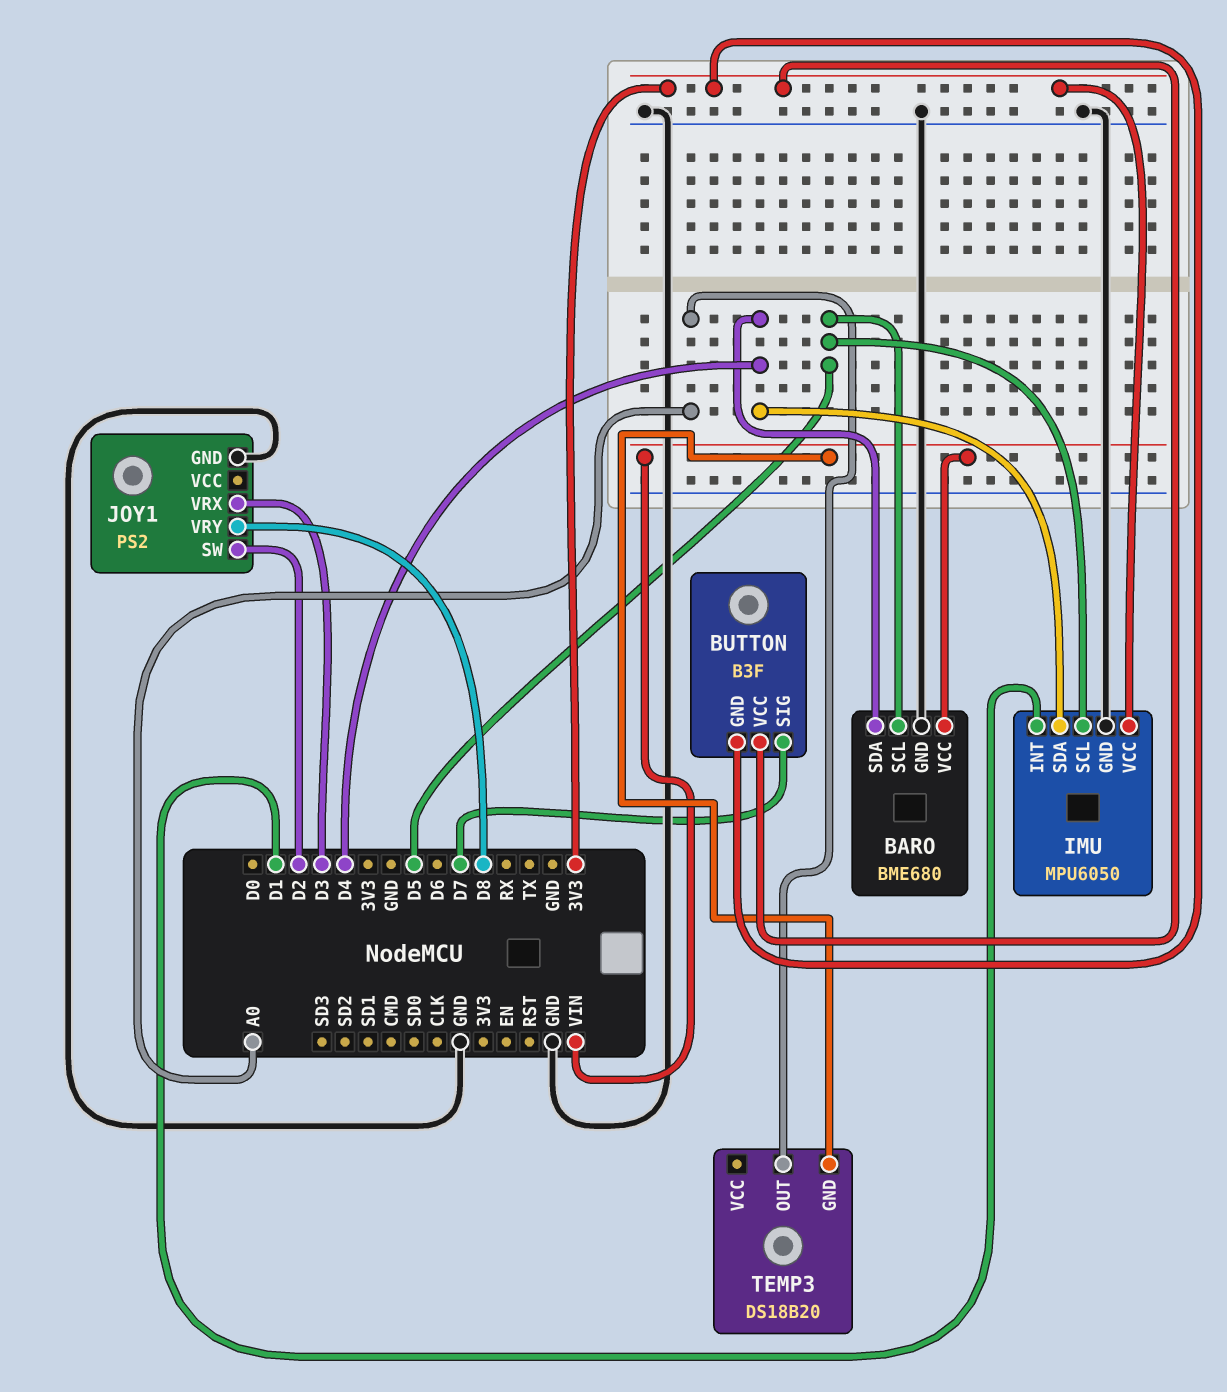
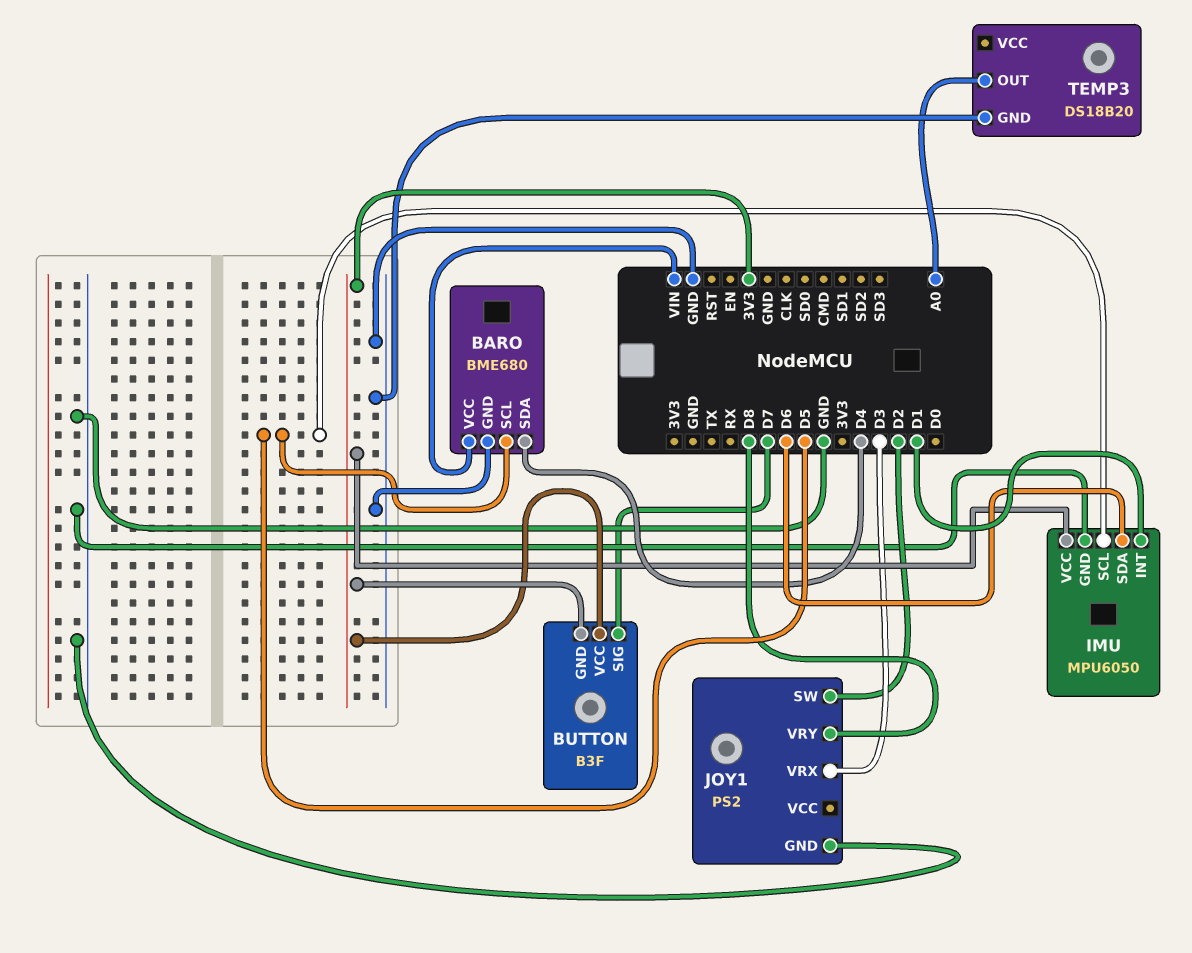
IMU pin SDA: D4 -> D6
TEMP3 pin GND: VIN -> GND

